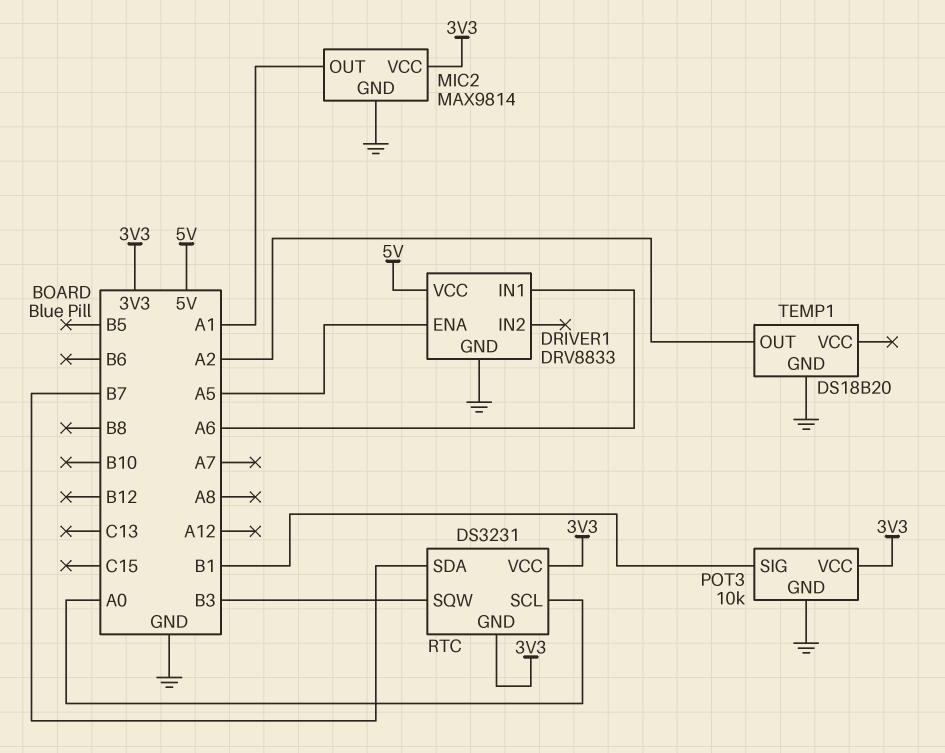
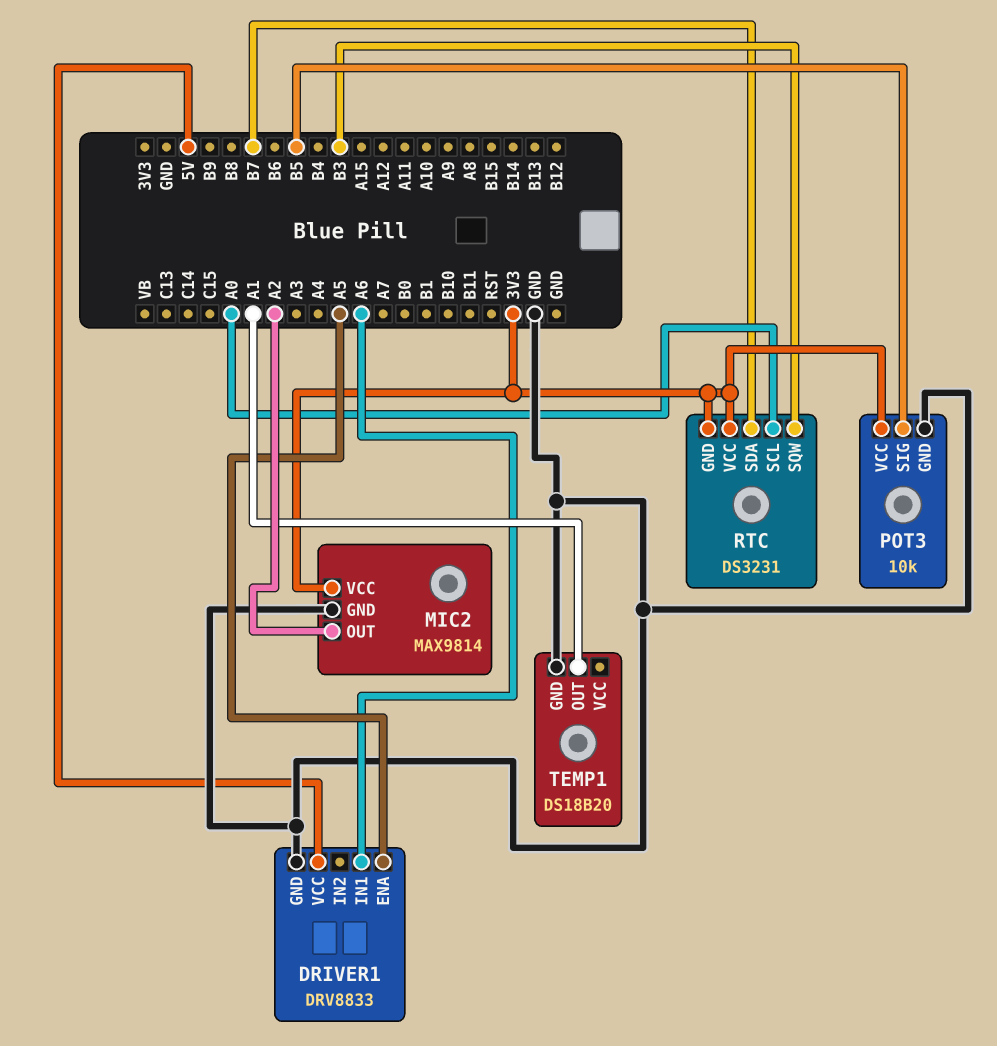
MIC2 pin OUT: A1 -> A2
POT3 pin SIG: B1 -> B5
TEMP1 pin OUT: A2 -> A1

